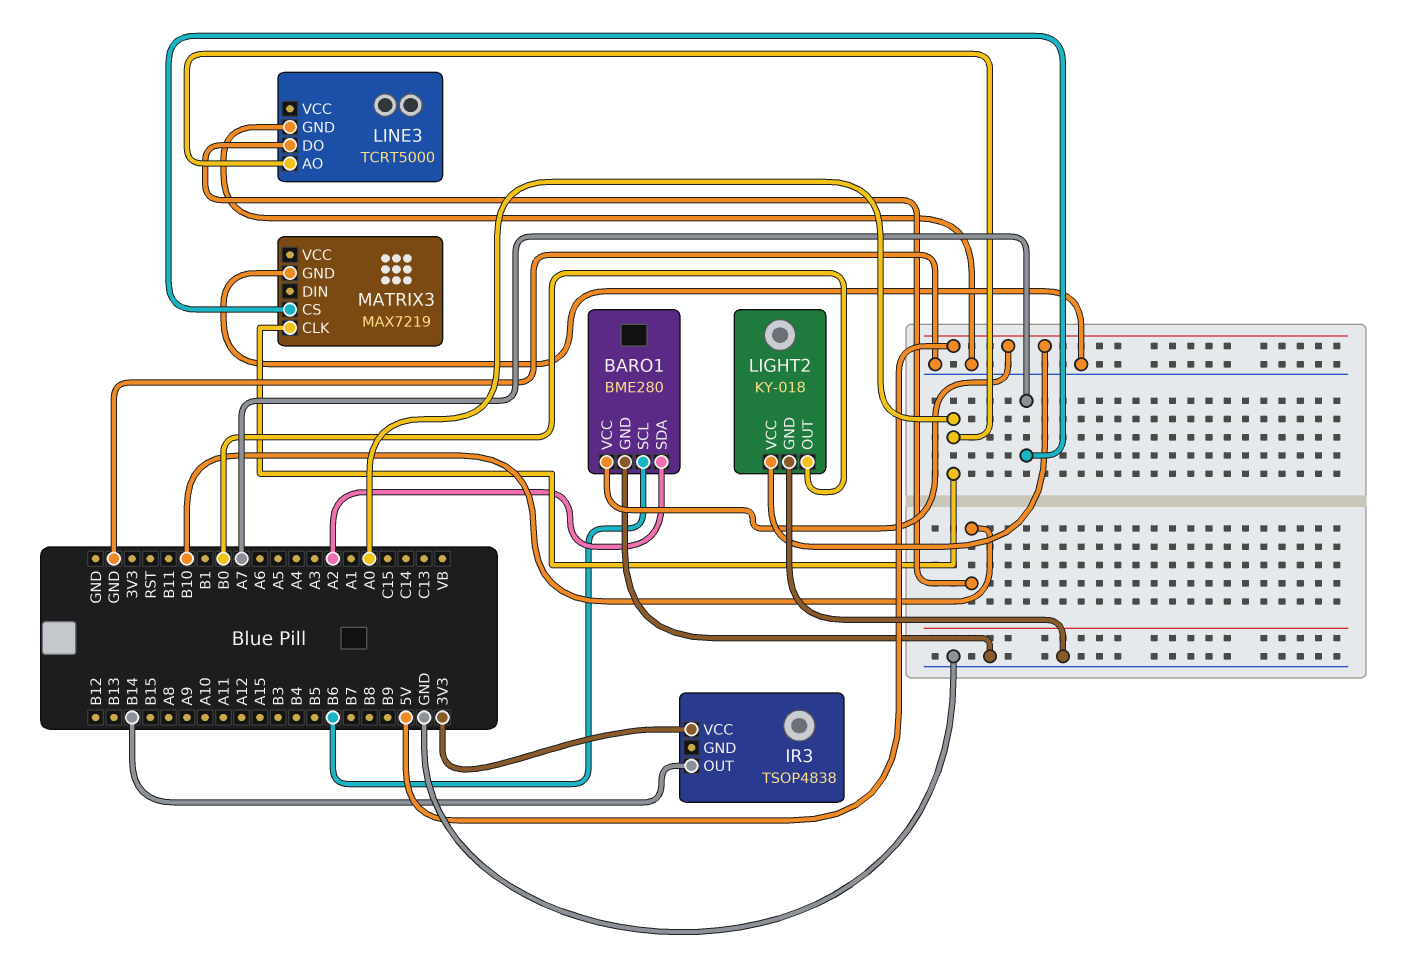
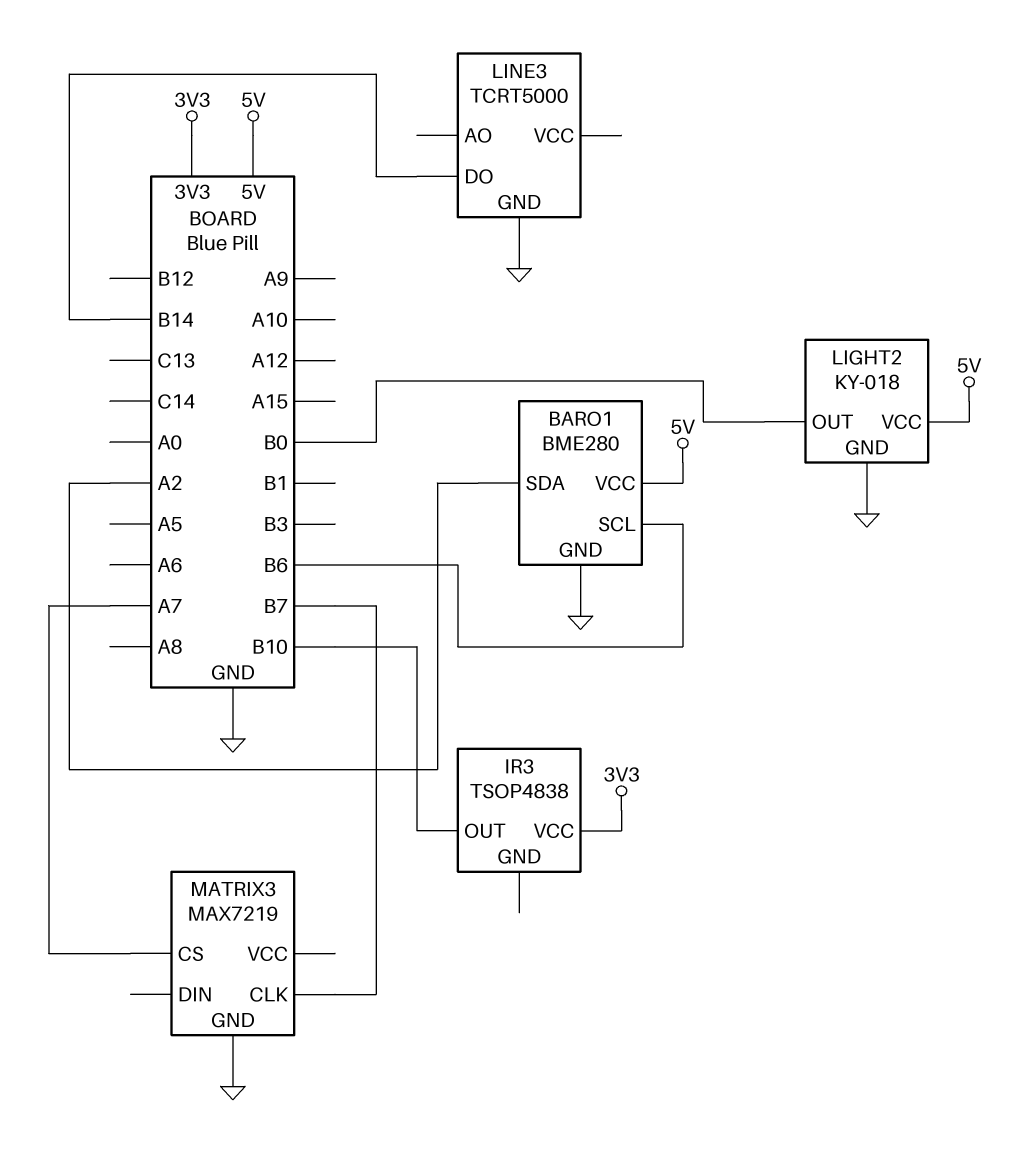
IR3 pin OUT: B14 -> B10
LINE3 pin AO: A0 -> none
LINE3 pin DO: B10 -> B14
MATRIX3 pin CLK: A0 -> B7

